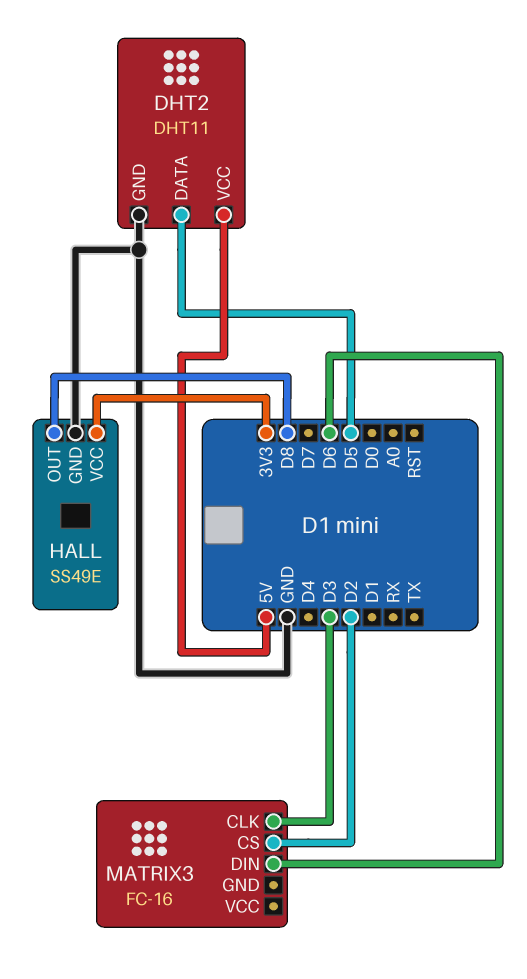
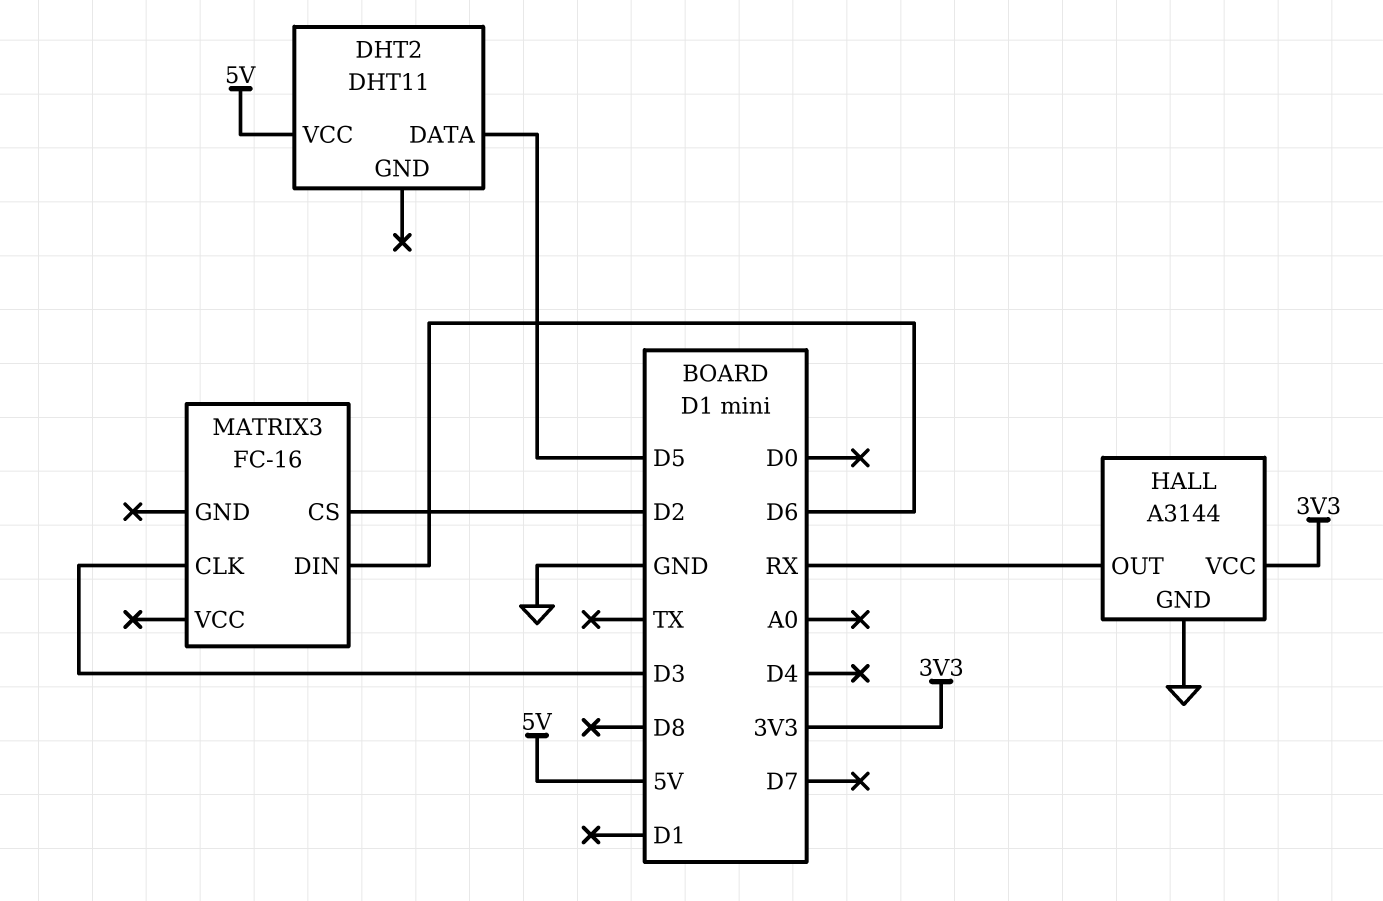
DHT2 pin GND: GND -> none
HALL: SS49E -> A3144
HALL pin OUT: D8 -> RX

